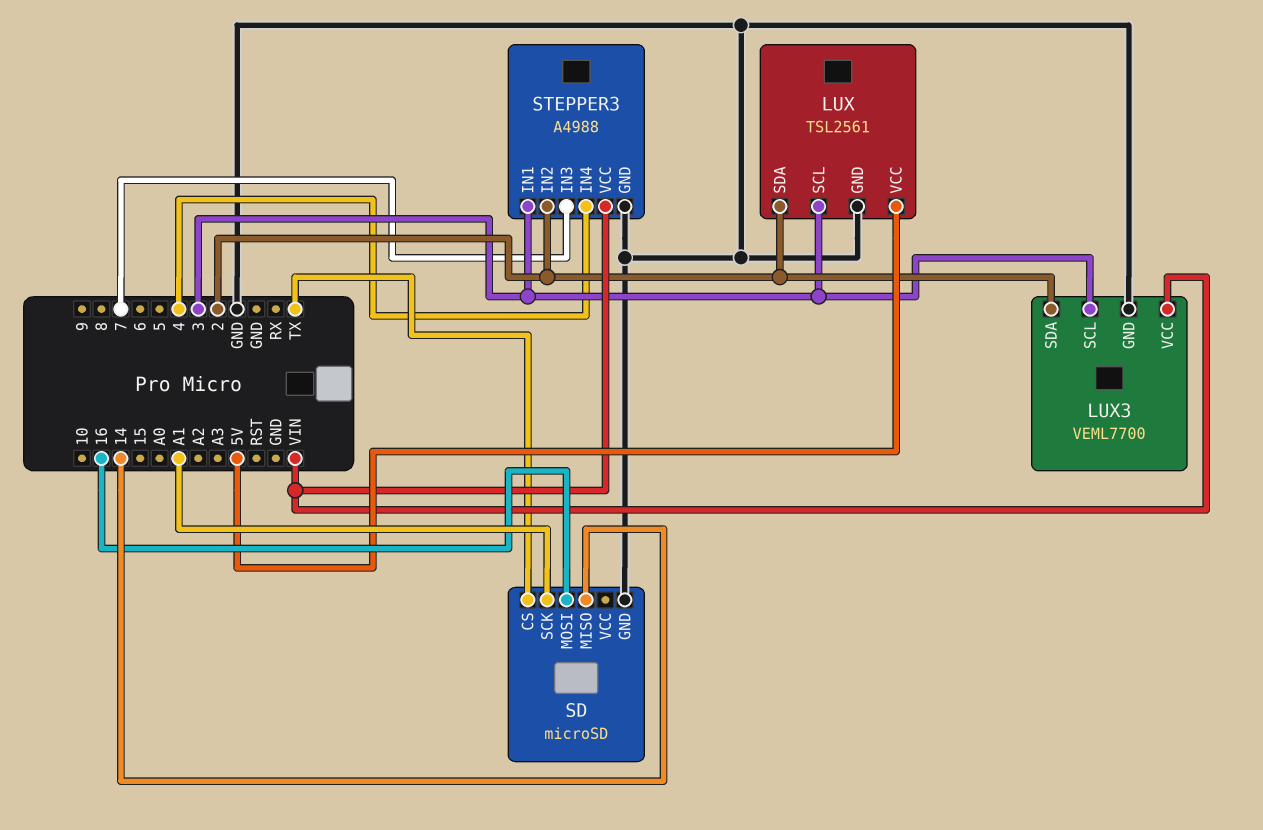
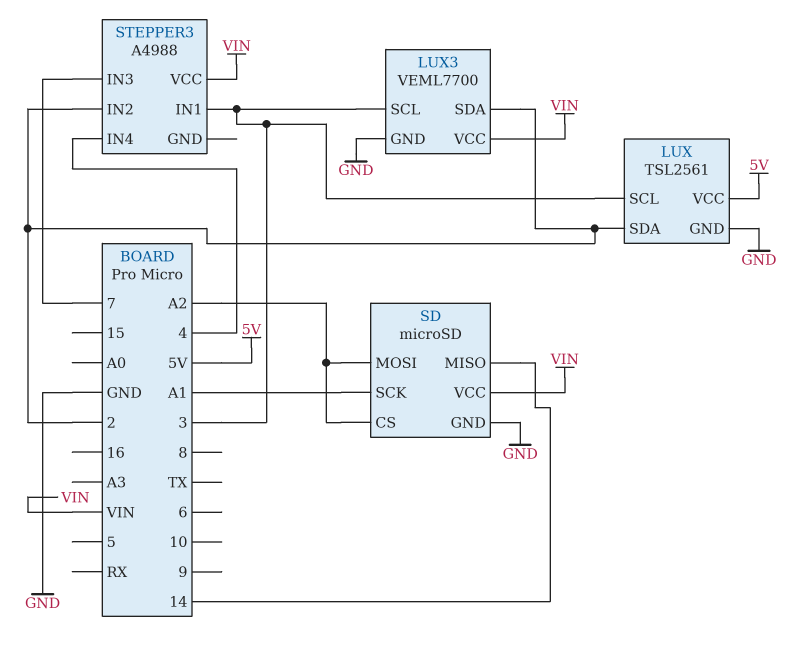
SD pin CS: TX -> A2
SD pin MOSI: 16 -> A2
SD pin VCC: none -> VIN
STEPPER3 pin GND: GND -> none

